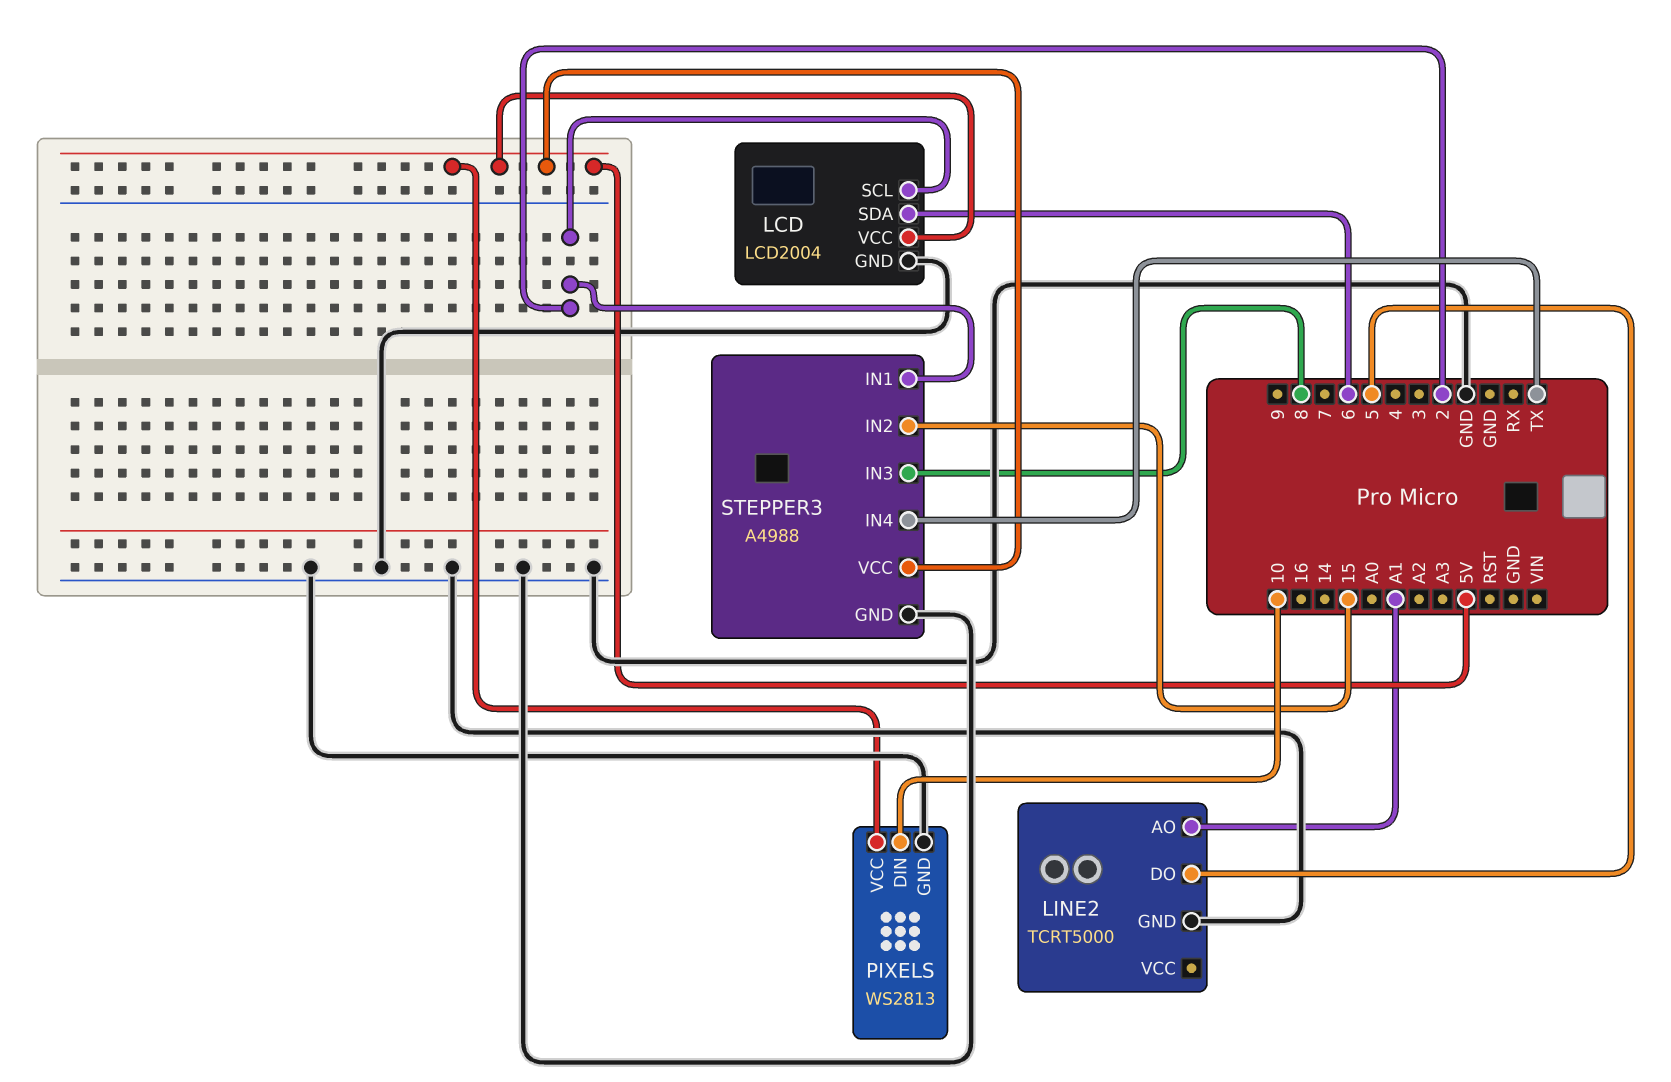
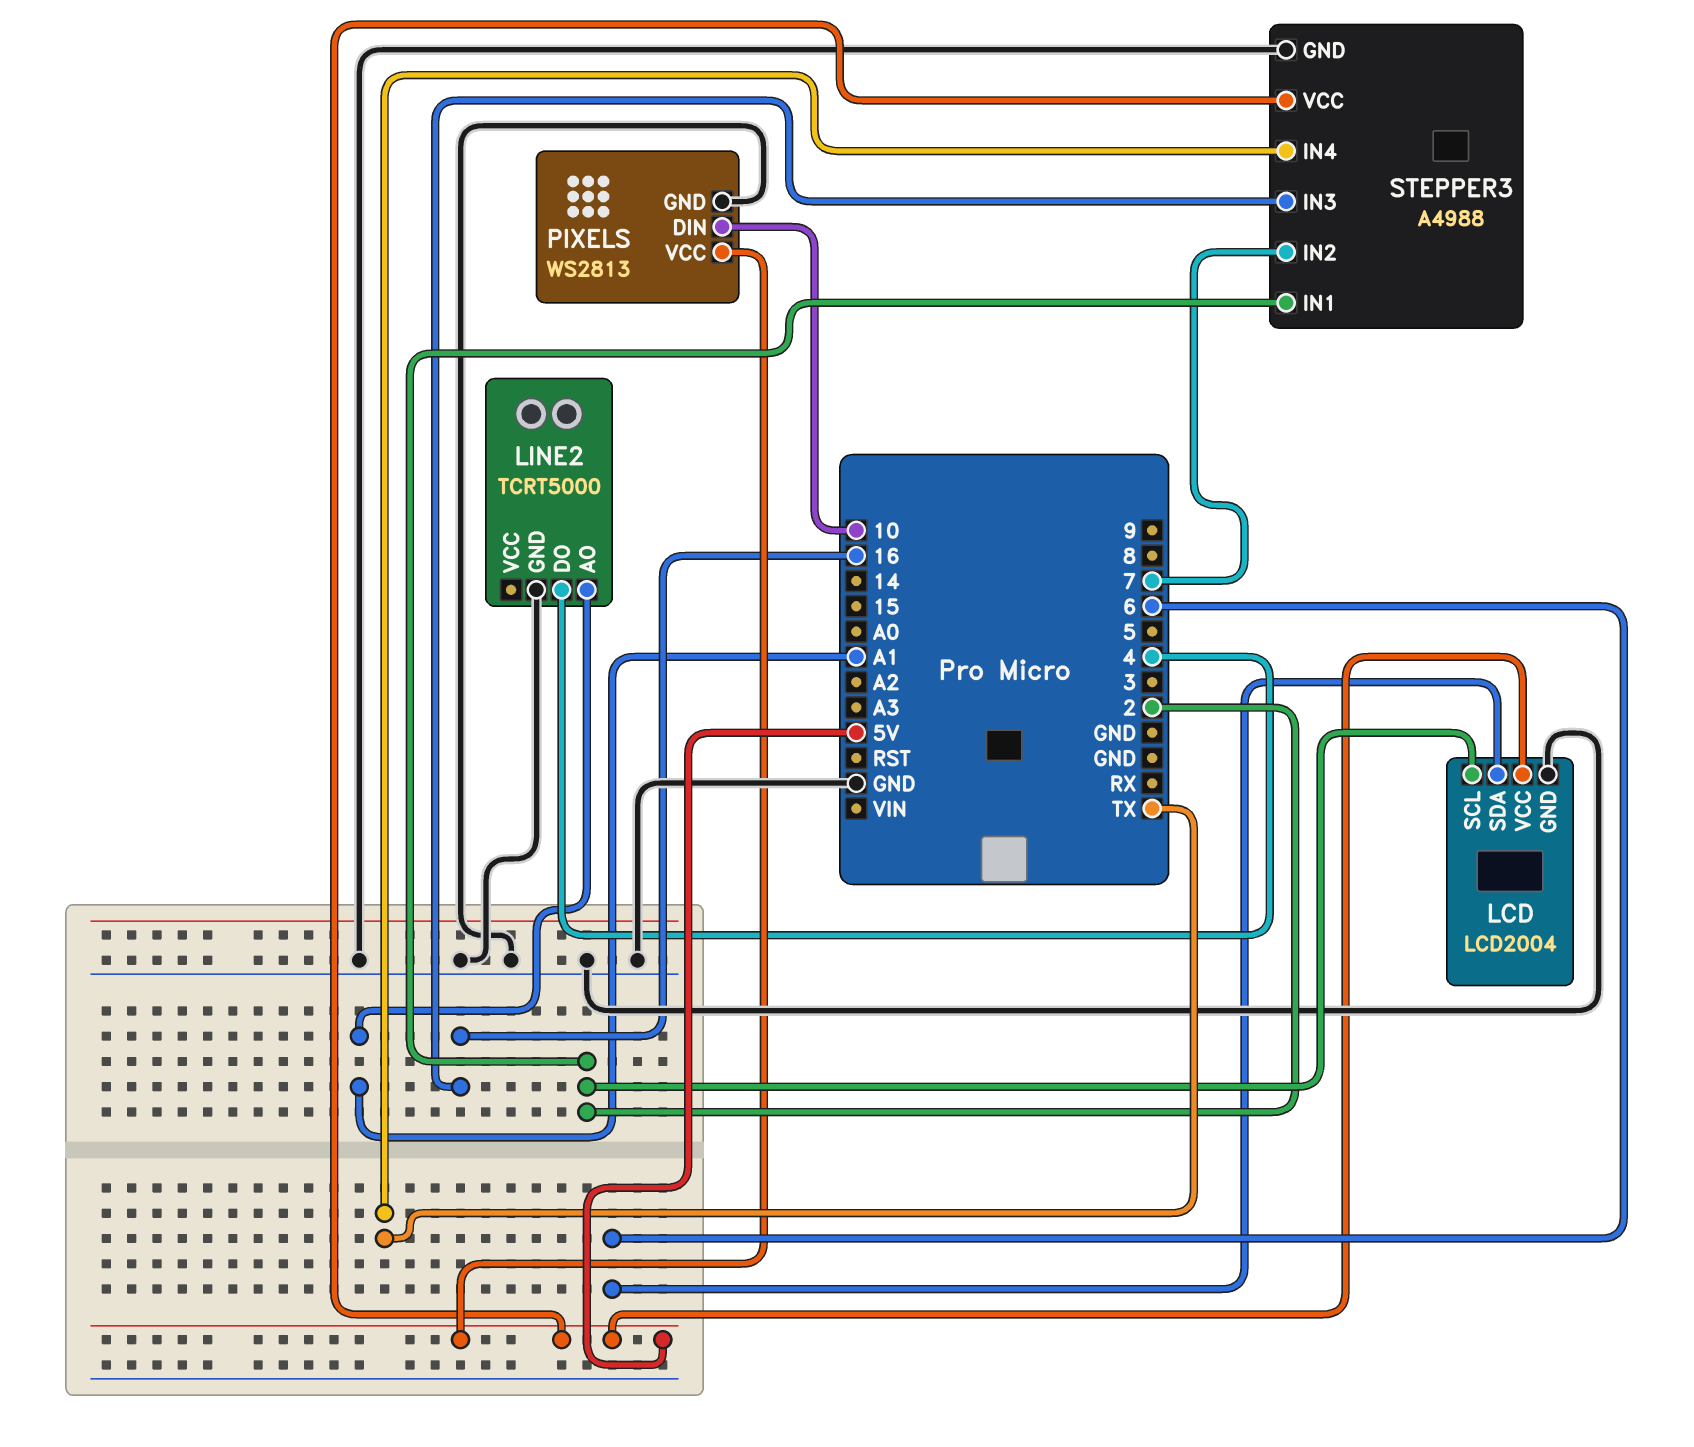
LINE2 pin DO: 5 -> 4
STEPPER3 pin IN2: 15 -> 7
STEPPER3 pin IN3: 8 -> 16

